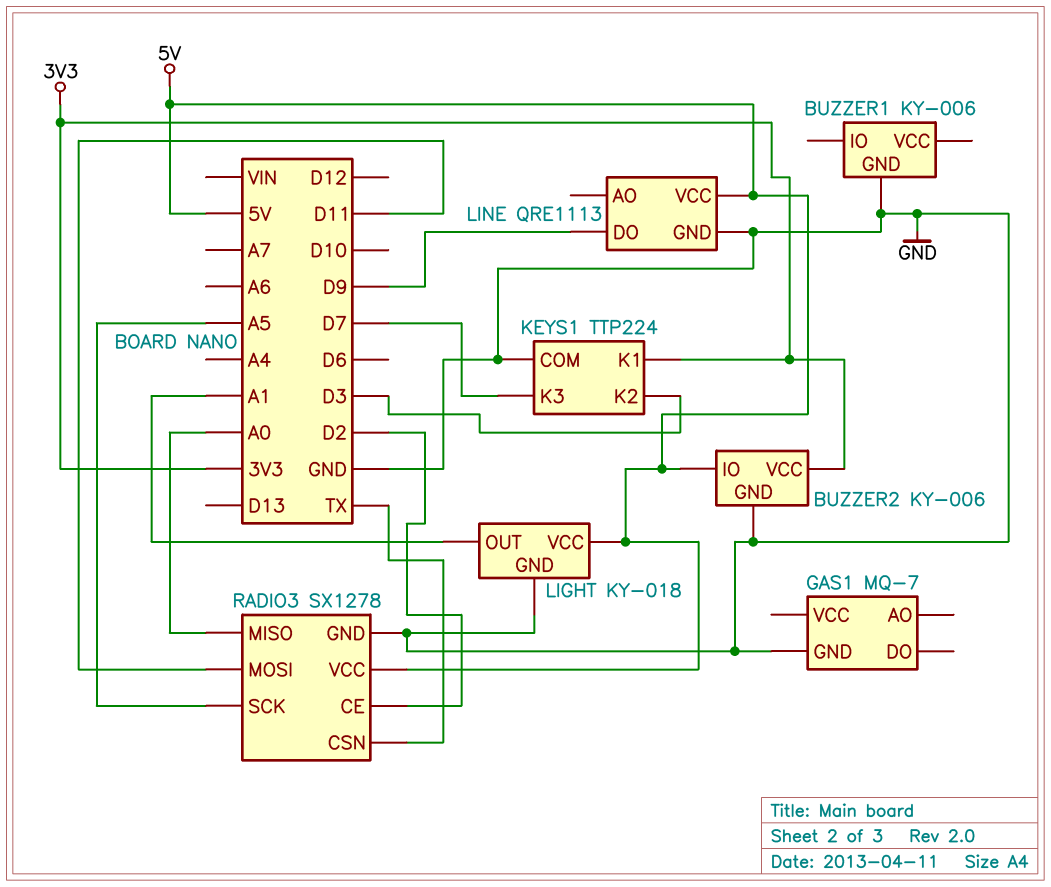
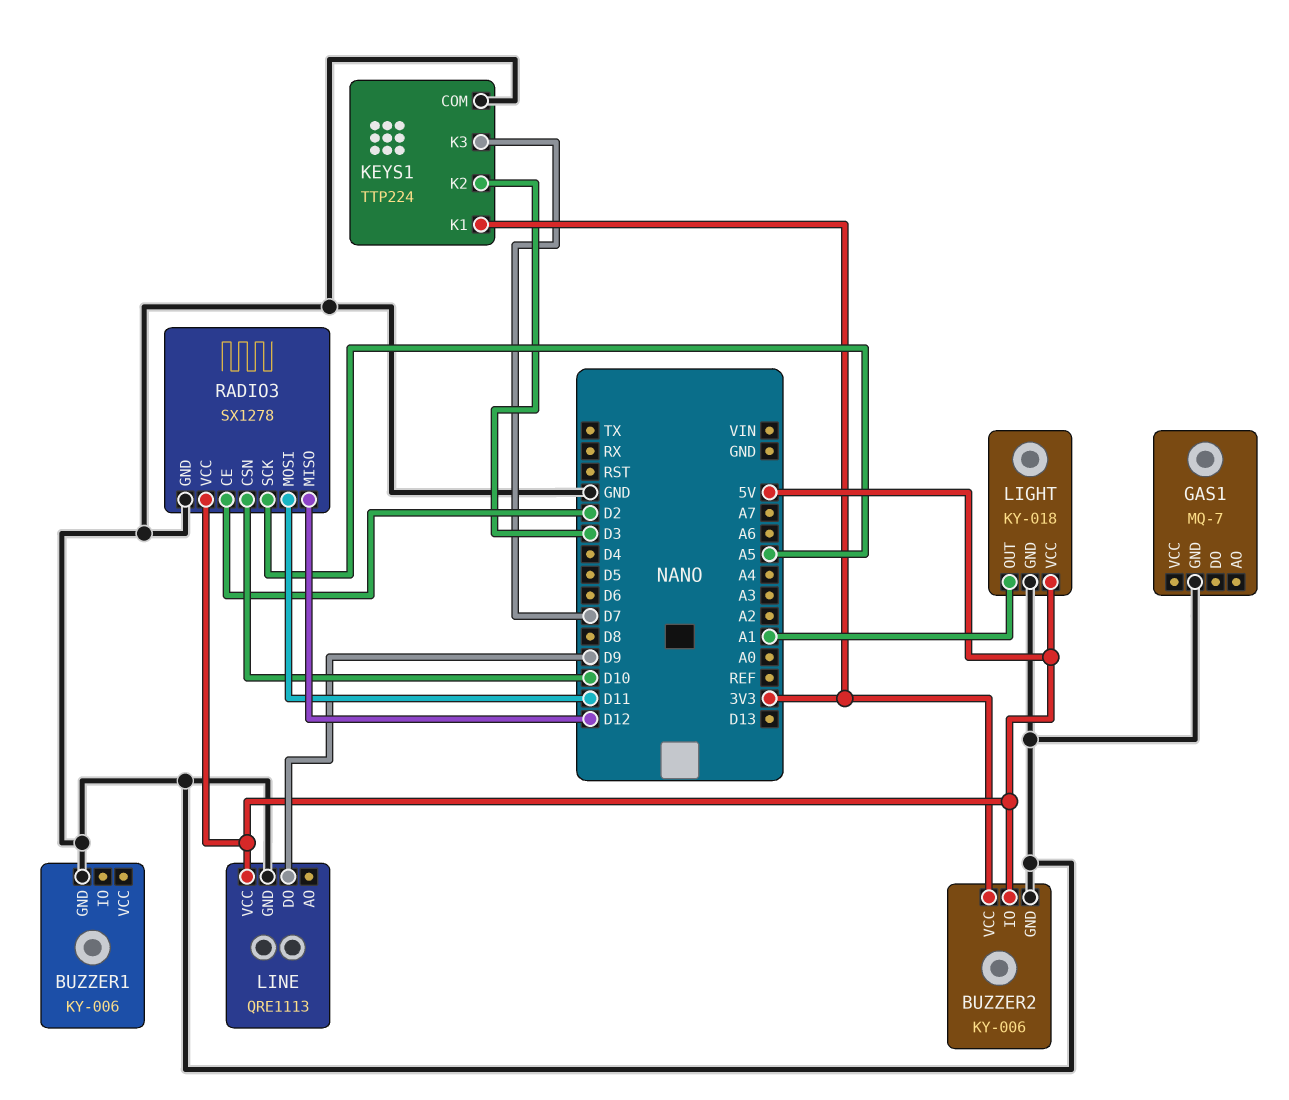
RADIO3 pin CSN: TX -> D10
RADIO3 pin MISO: A0 -> D12

